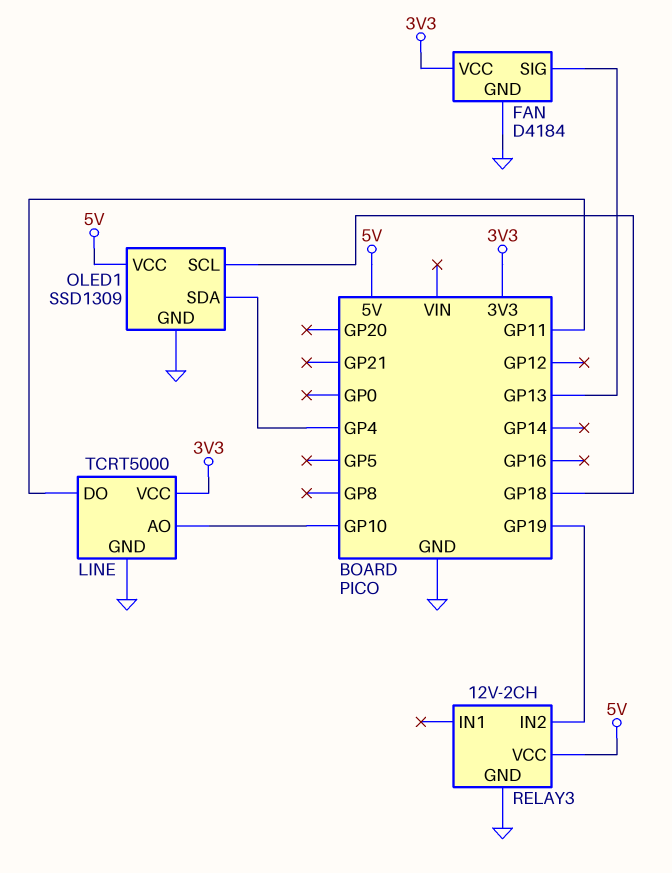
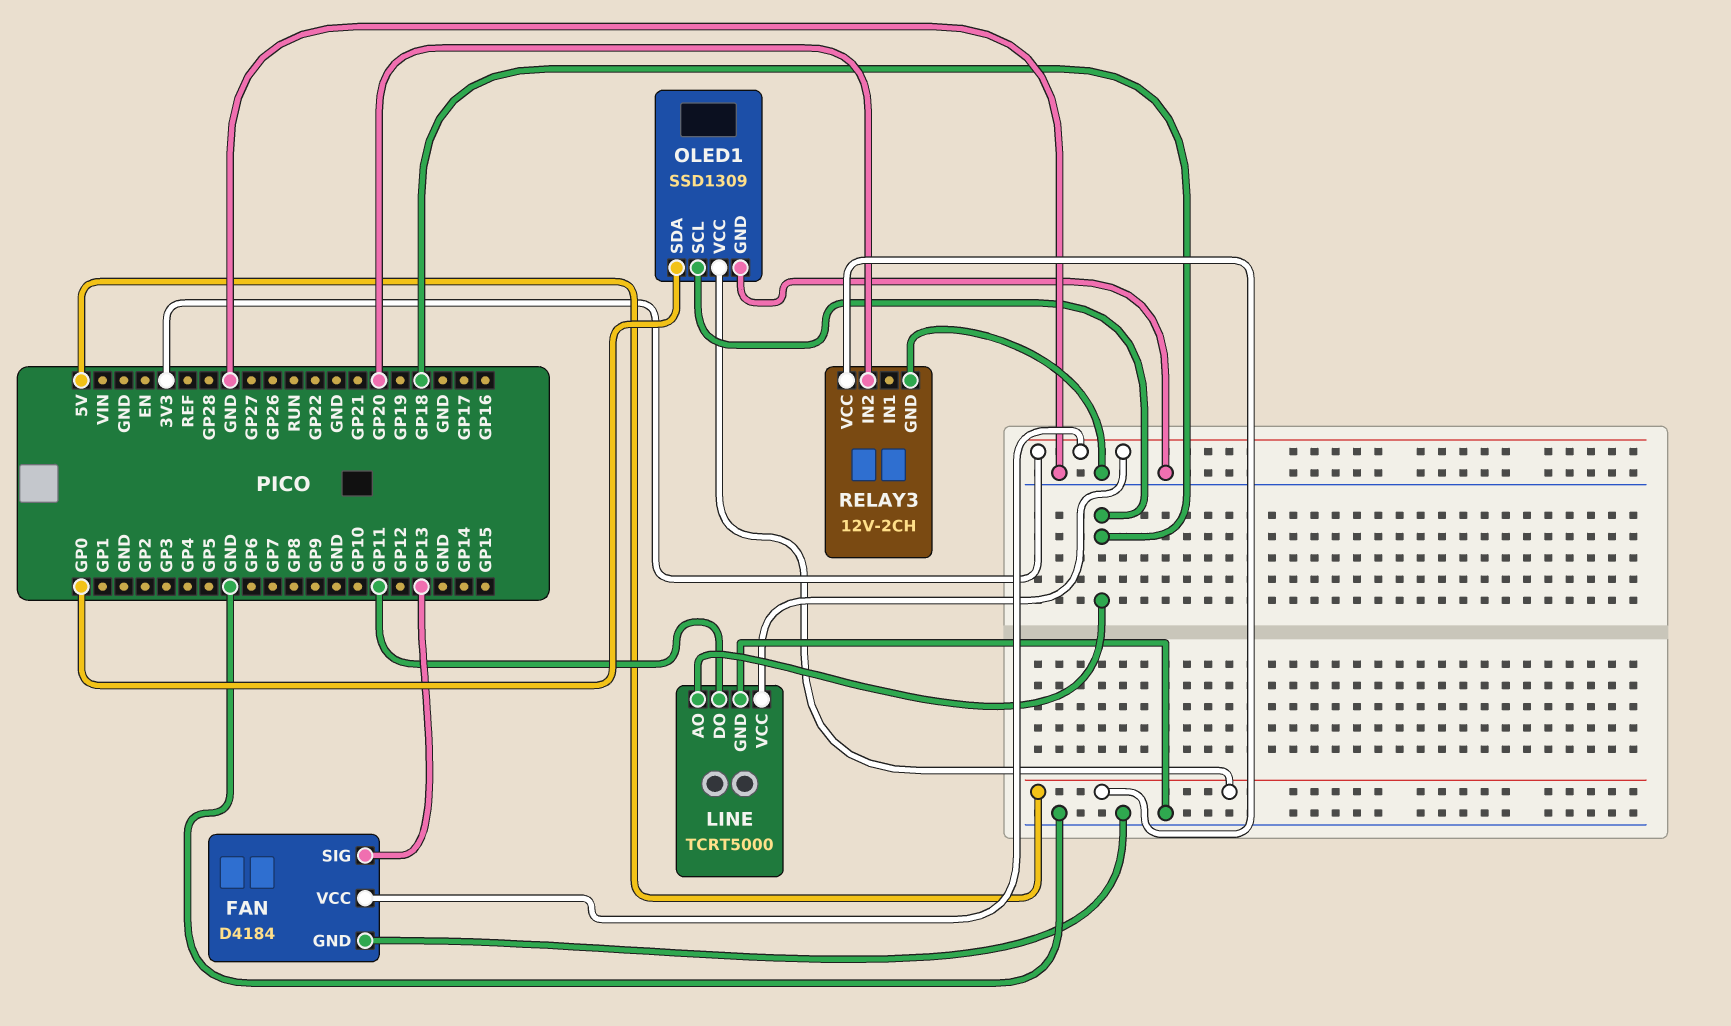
LINE pin AO: GP10 -> GP18
OLED1 pin SDA: GP4 -> GP0
RELAY3 pin IN2: GP19 -> GP20

